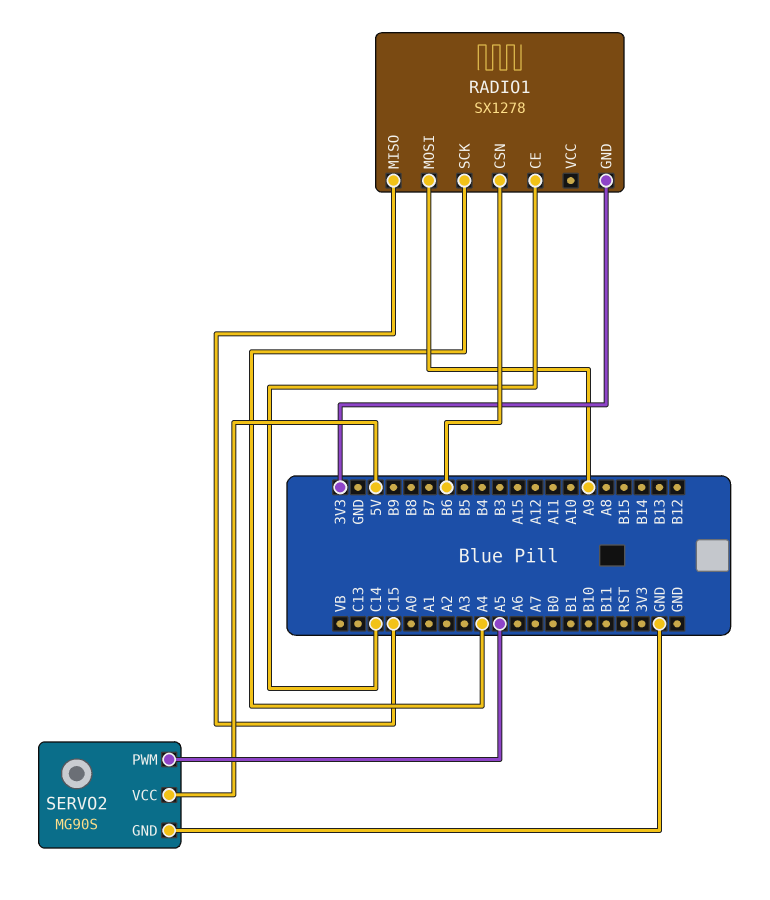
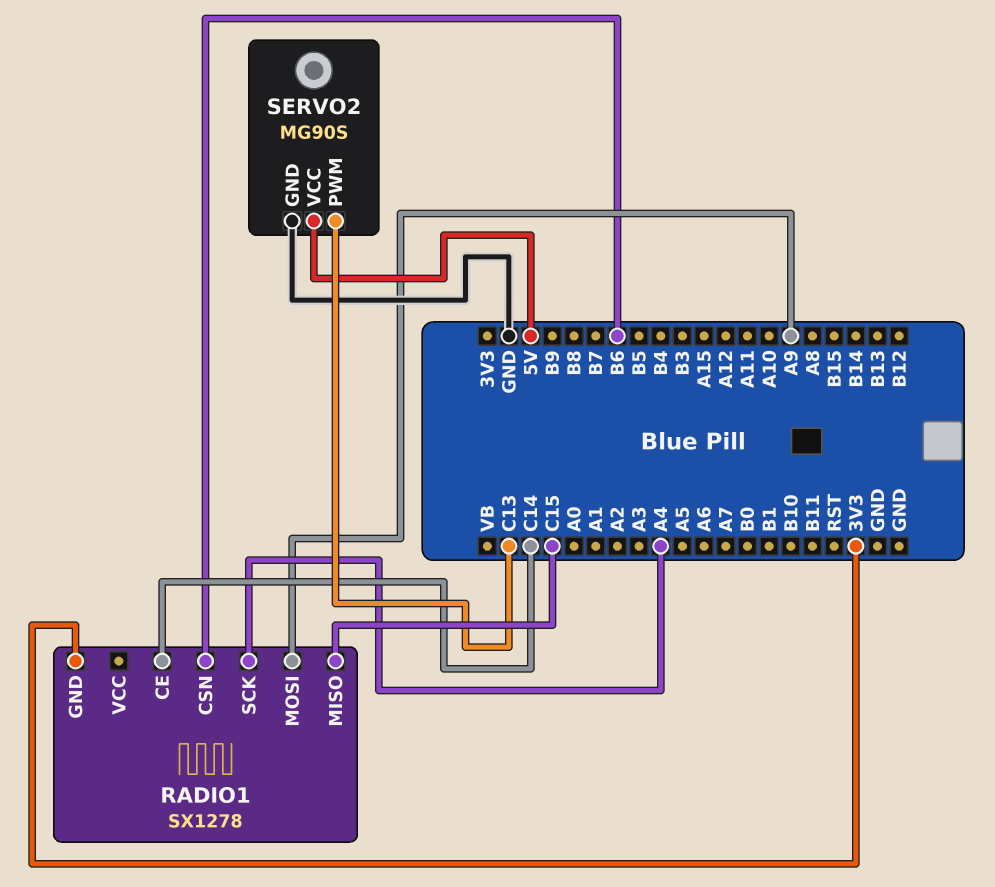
SERVO2 pin PWM: A5 -> C13

